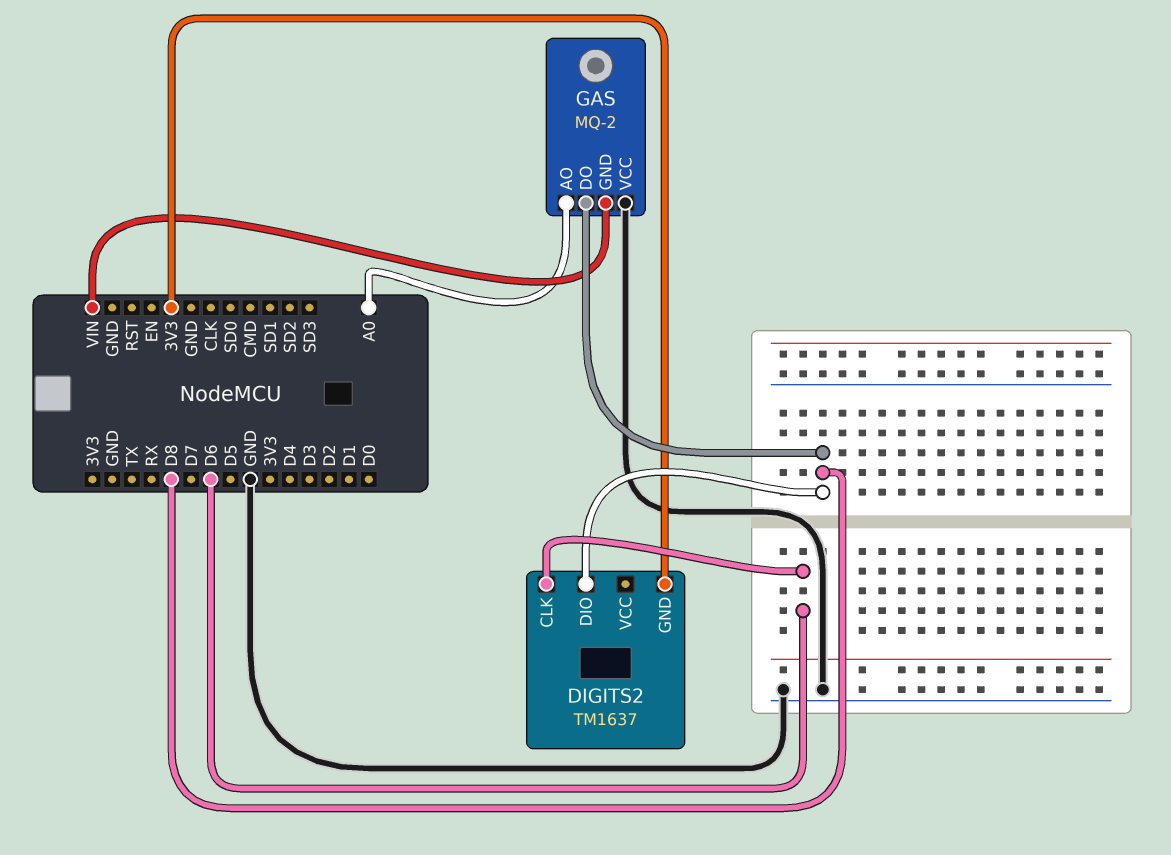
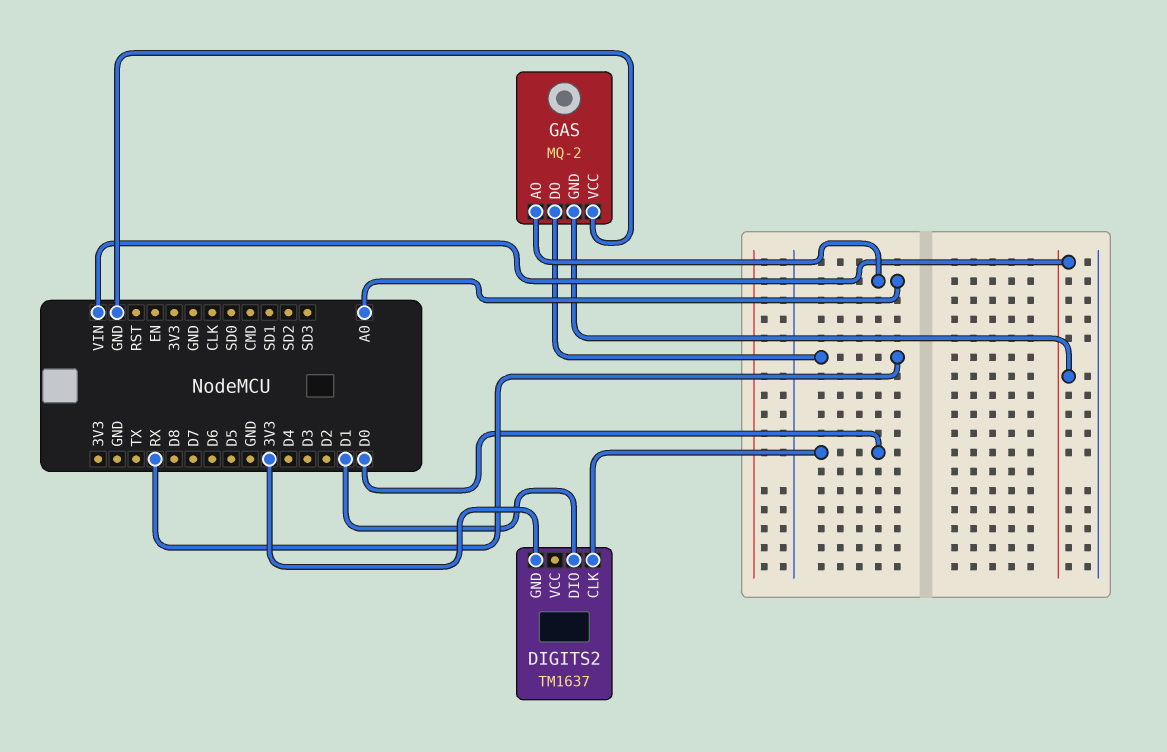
DIGITS2 pin CLK: D6 -> D0
DIGITS2 pin DIO: D8 -> D1
GAS pin DO: D8 -> RX

